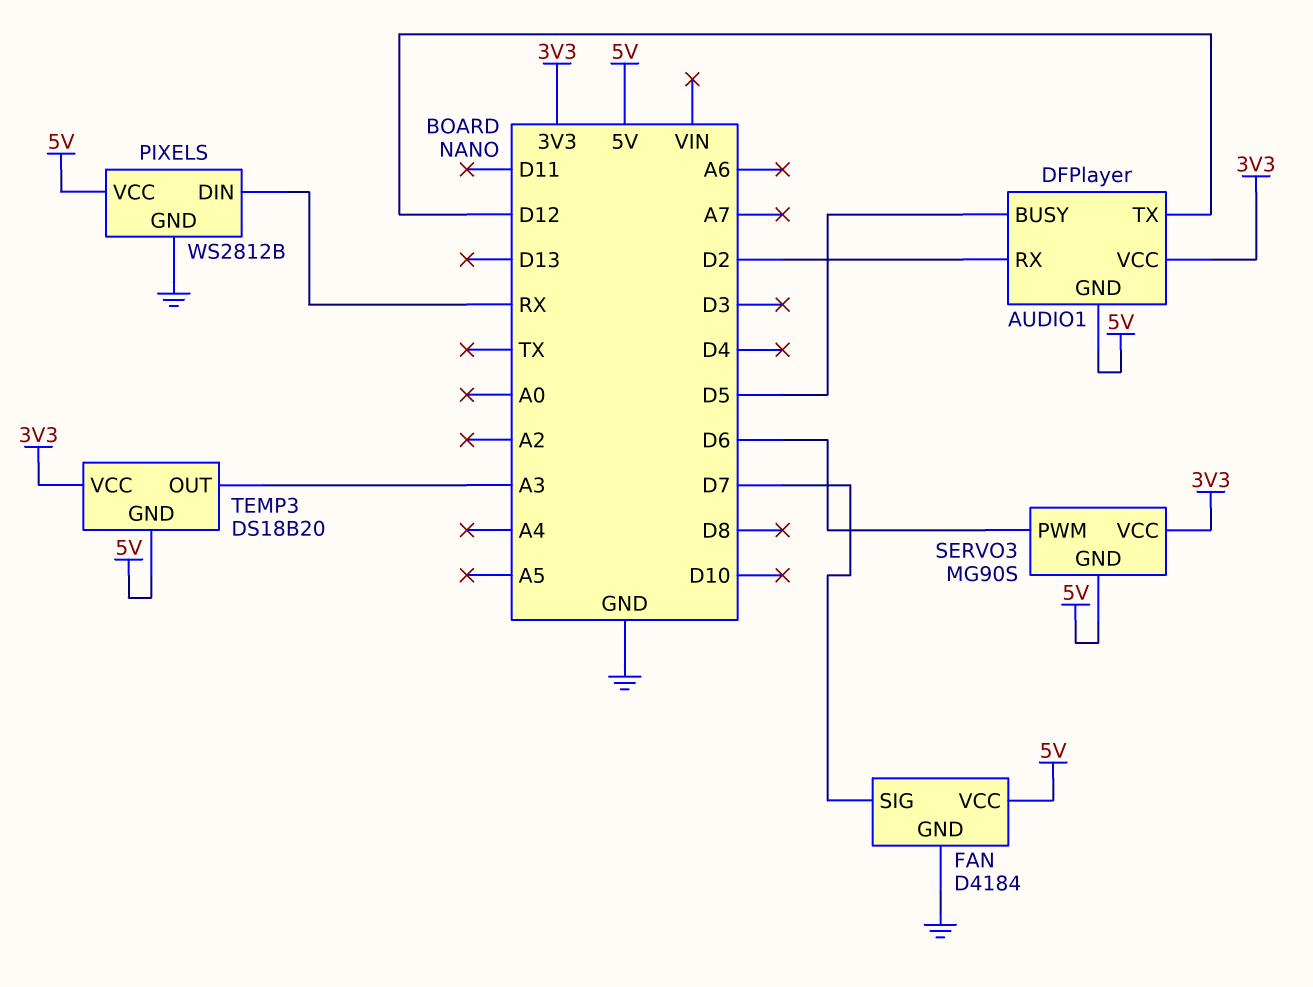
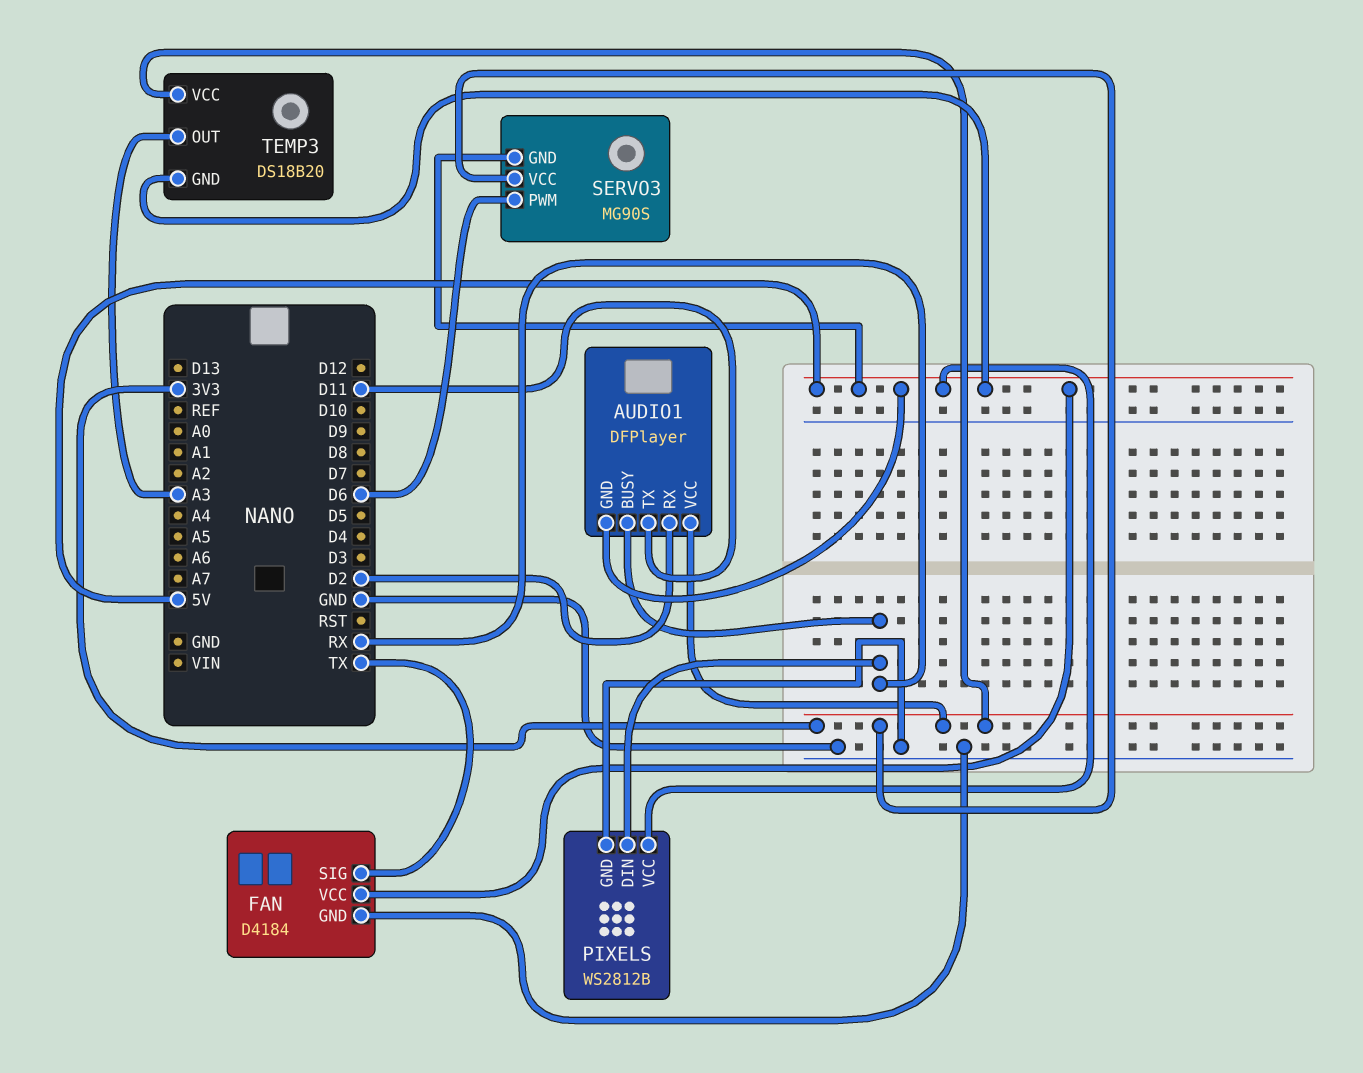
AUDIO1 pin BUSY: D5 -> RX
AUDIO1 pin TX: D12 -> D11
FAN pin SIG: D7 -> TX

